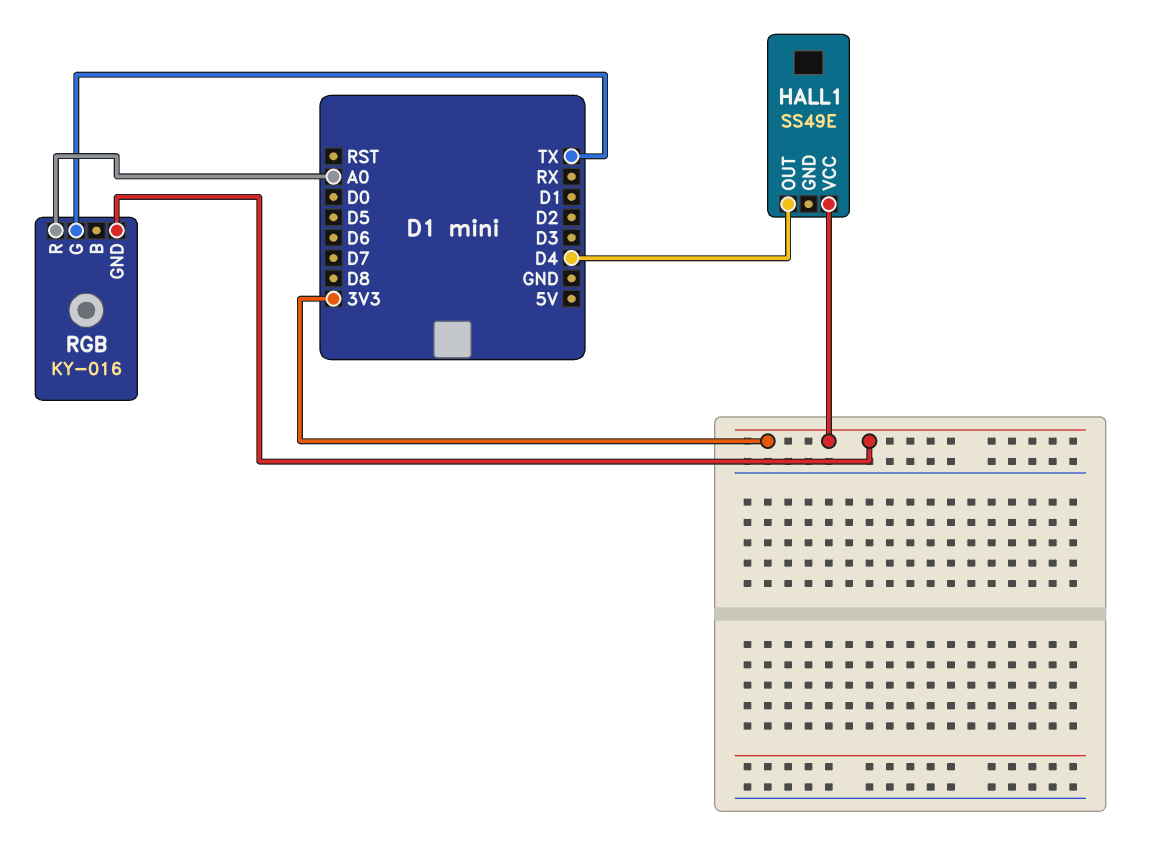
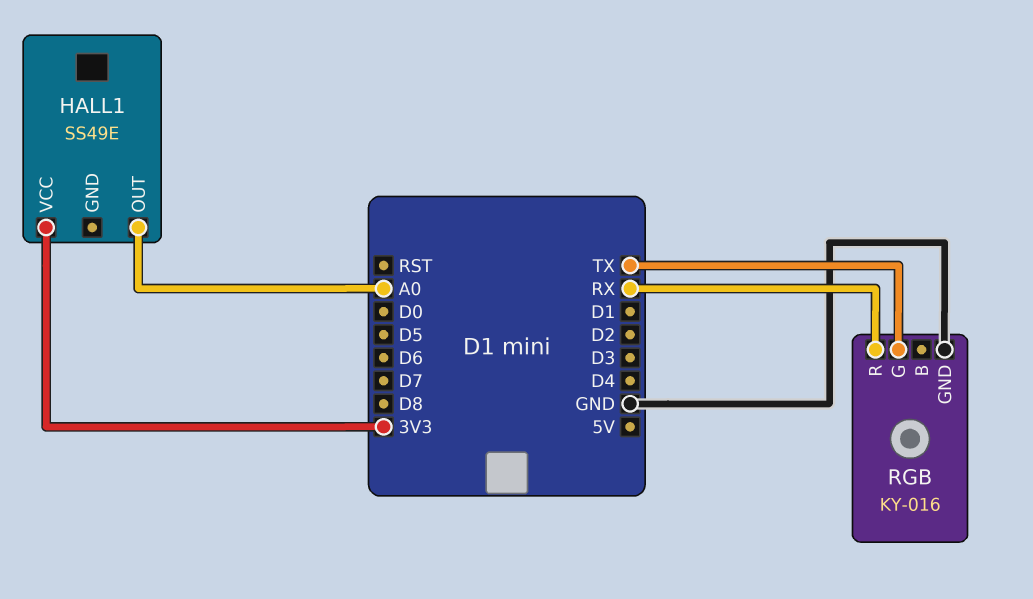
HALL1 pin OUT: D4 -> A0
RGB pin GND: 3V3 -> GND
RGB pin R: A0 -> RX

